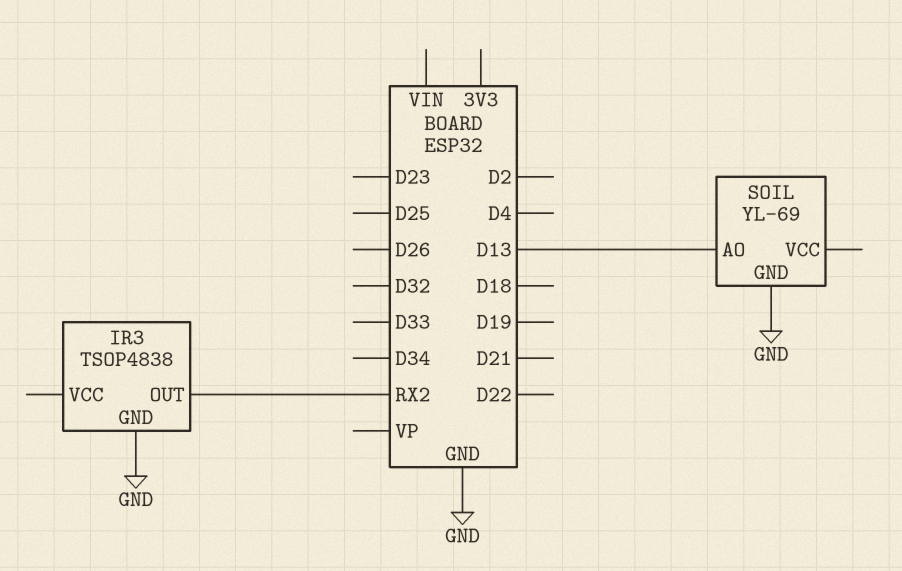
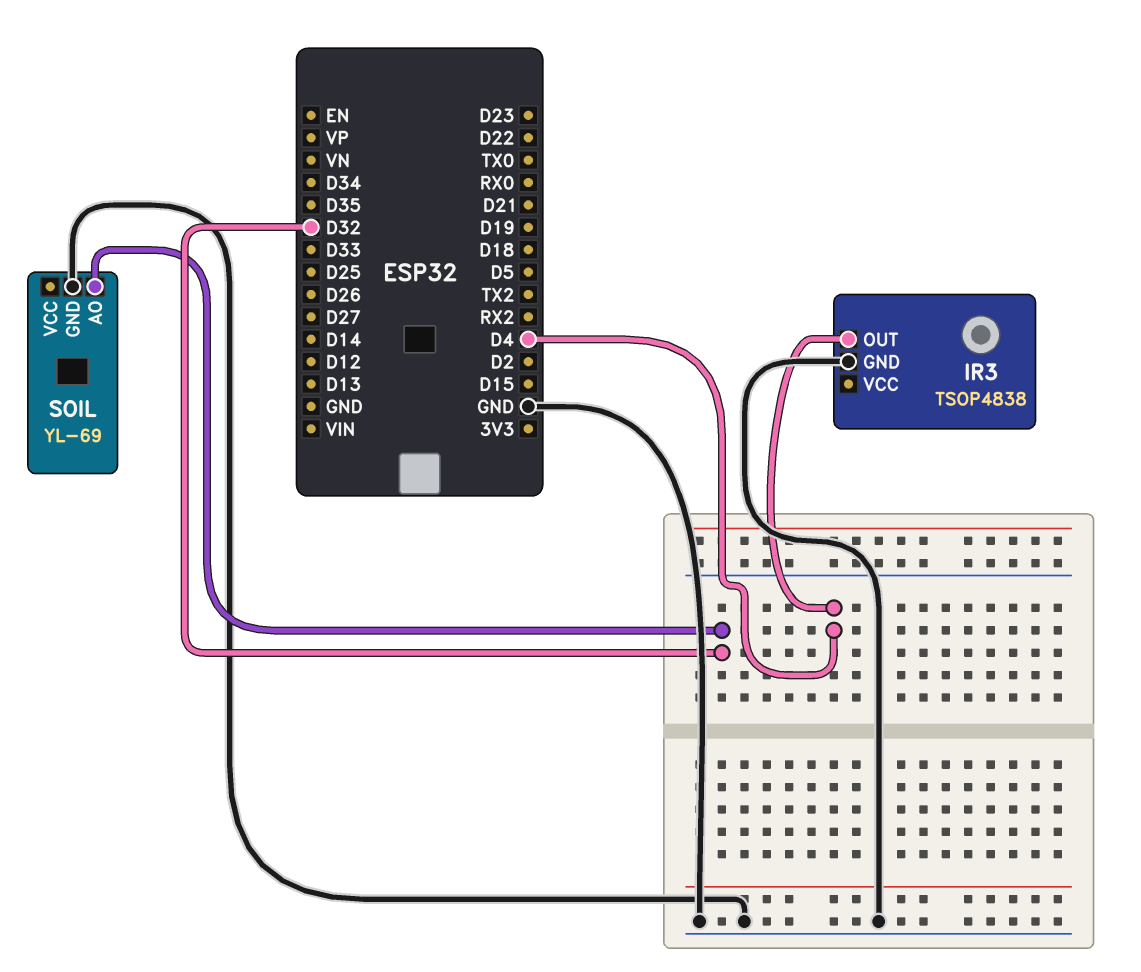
IR3 pin OUT: RX2 -> D4
SOIL pin AO: D13 -> D32

